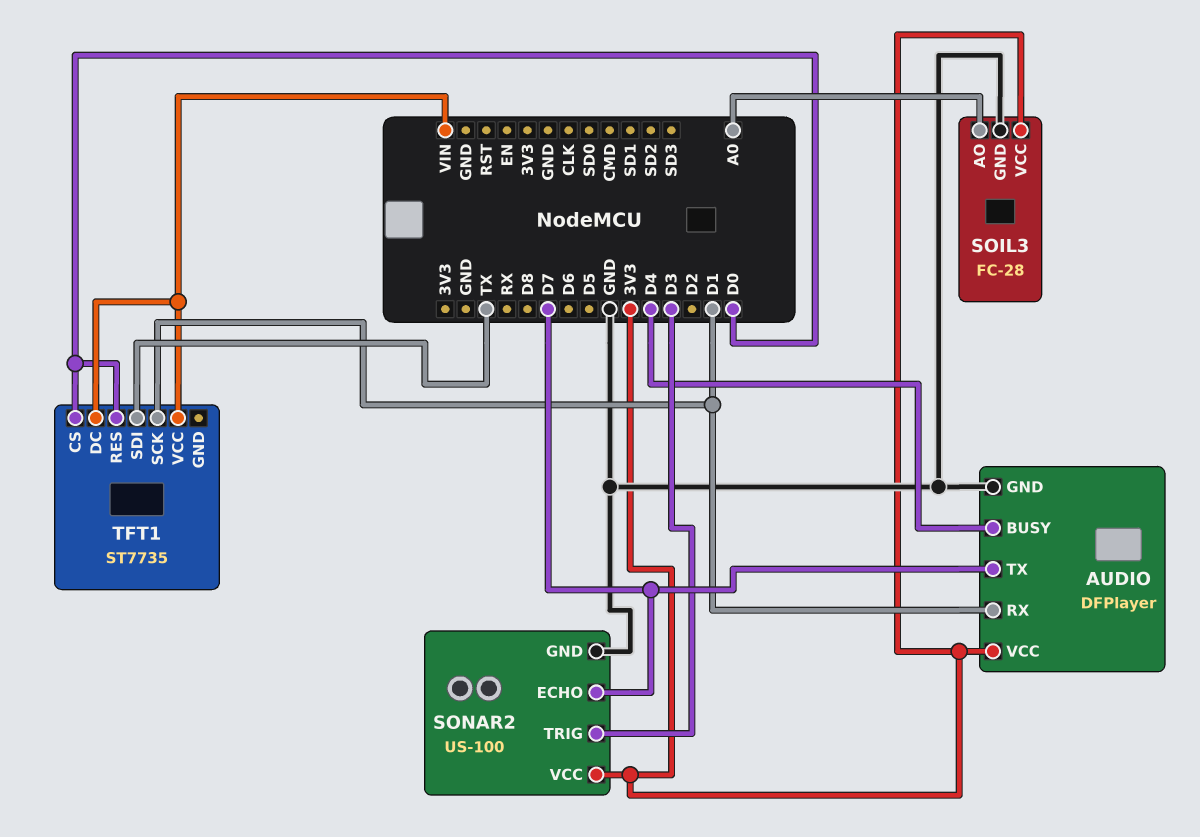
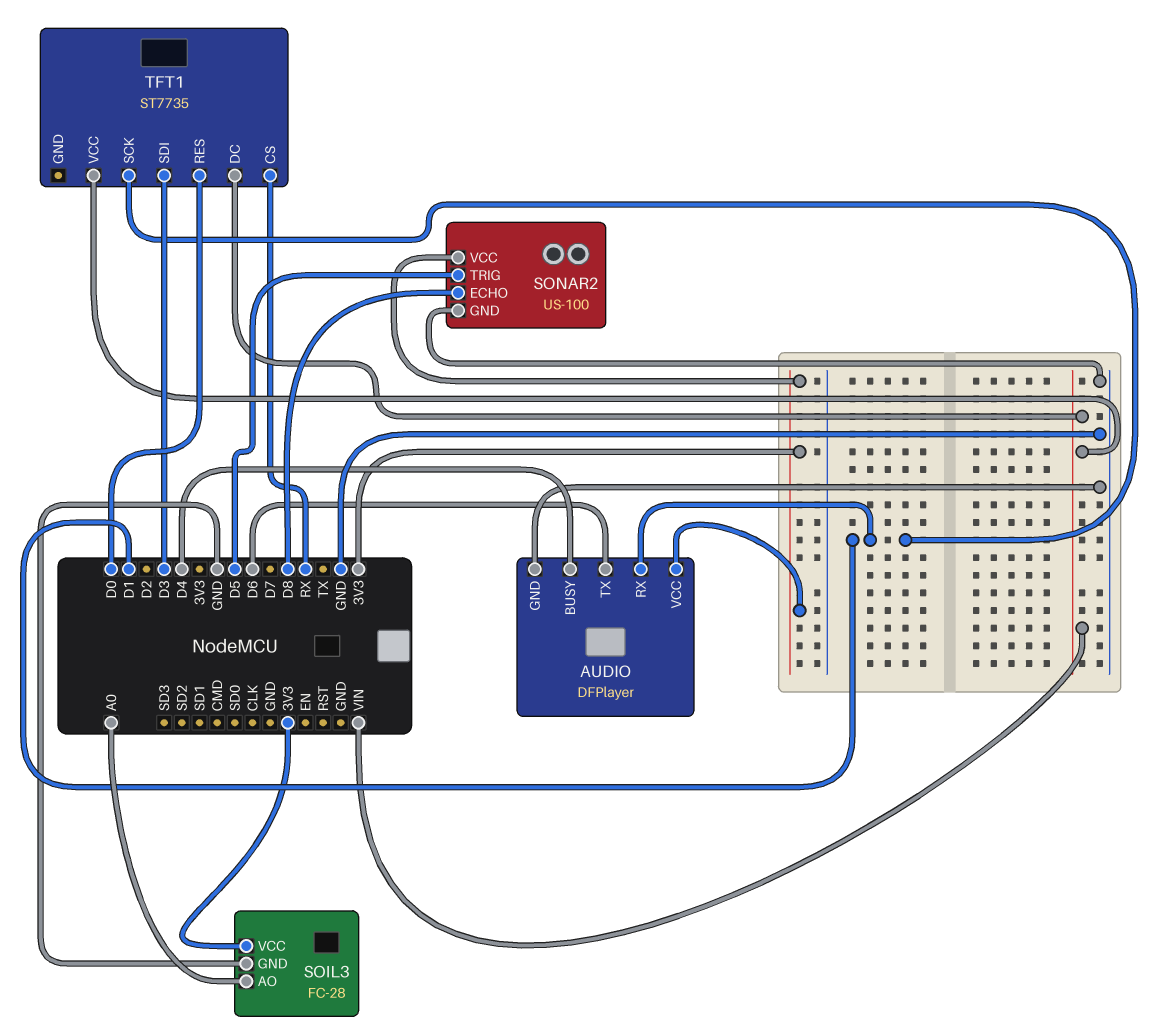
AUDIO pin TX: D7 -> D6
SONAR2 pin ECHO: D7 -> D8
SONAR2 pin TRIG: D3 -> D5
TFT1 pin CS: D0 -> RX
TFT1 pin SDI: TX -> D3

